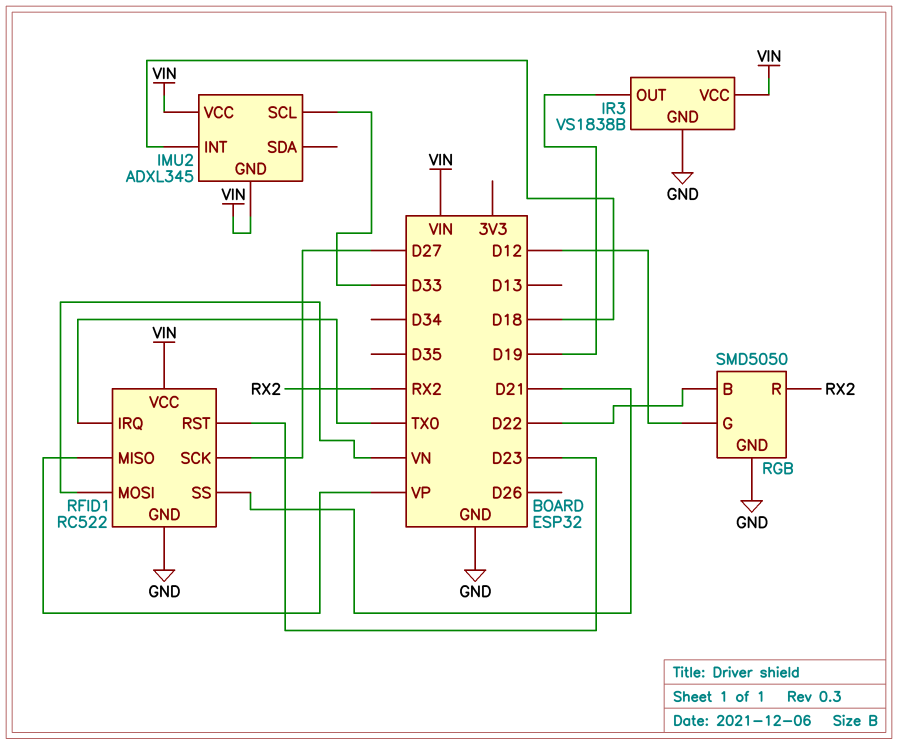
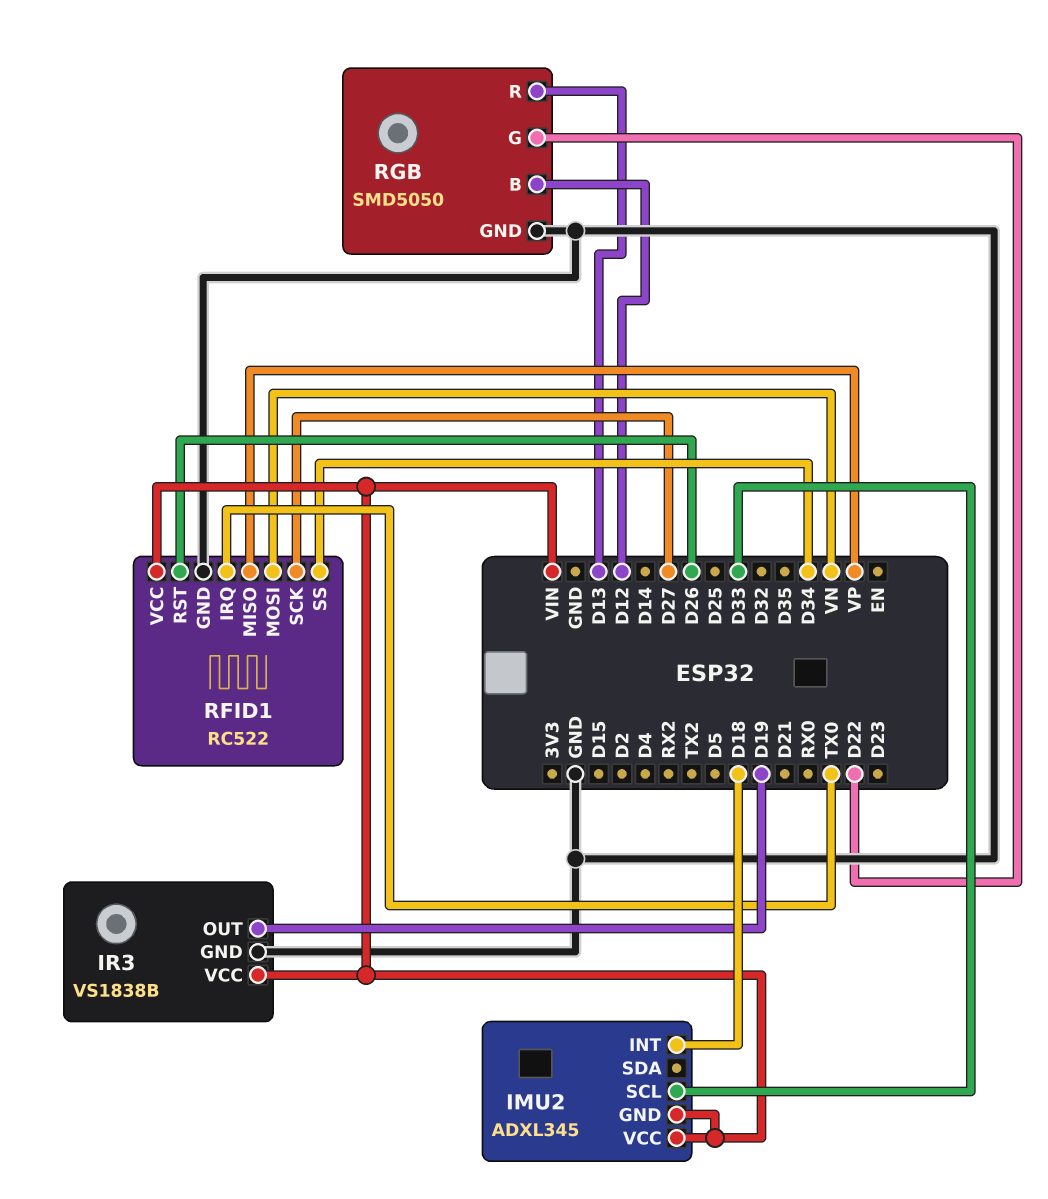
RFID1 pin RST: D23 -> D26
RFID1 pin SS: D21 -> D34
RGB pin B: D22 -> D12
RGB pin G: D12 -> D22
RGB pin R: RX2 -> D13

